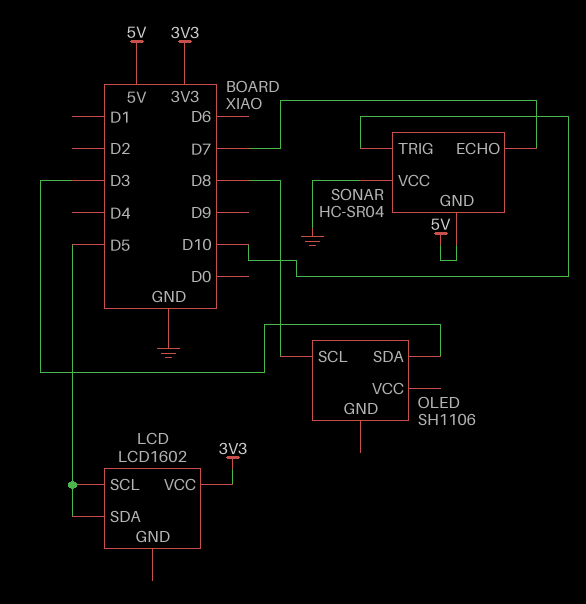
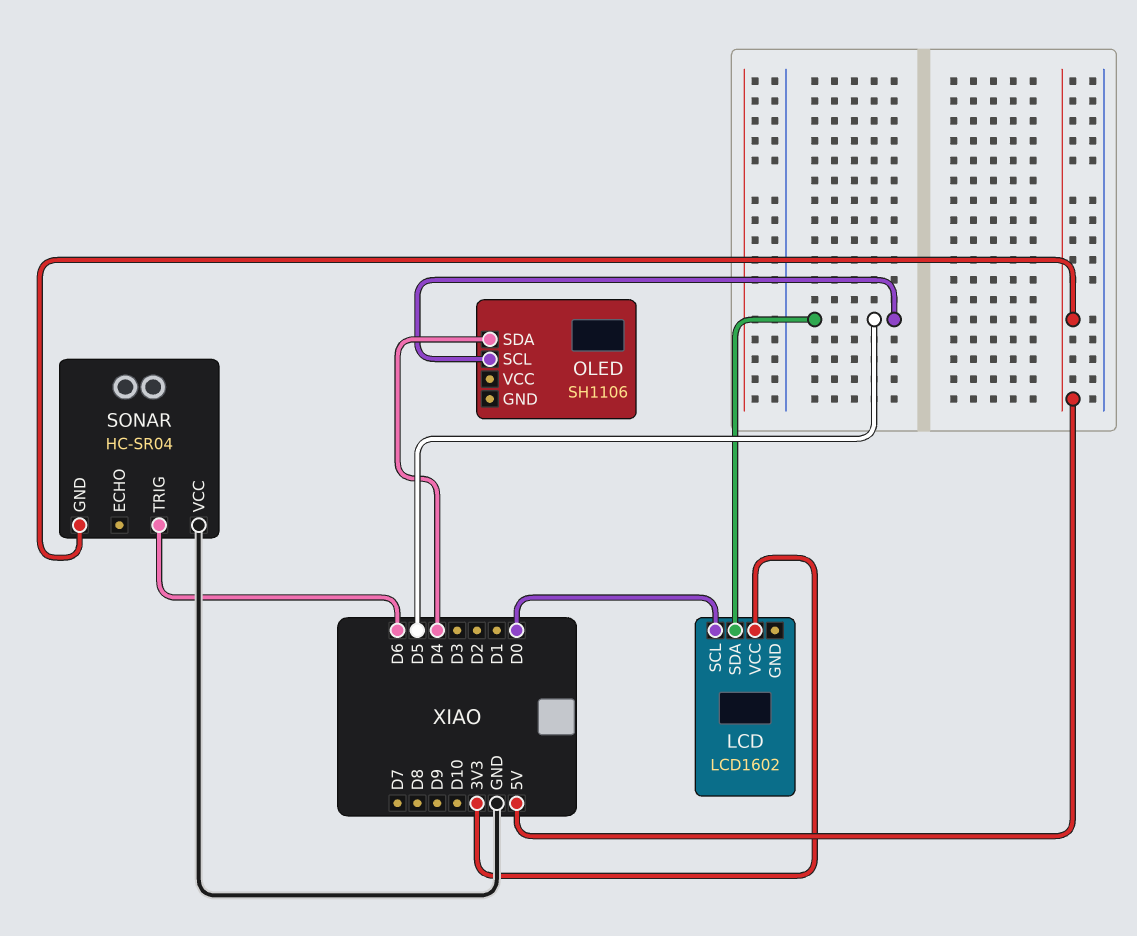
LCD pin SCL: D5 -> D0
OLED pin SCL: D8 -> D5
OLED pin SDA: D3 -> D4
SONAR pin ECHO: D7 -> none
SONAR pin TRIG: D10 -> D6

